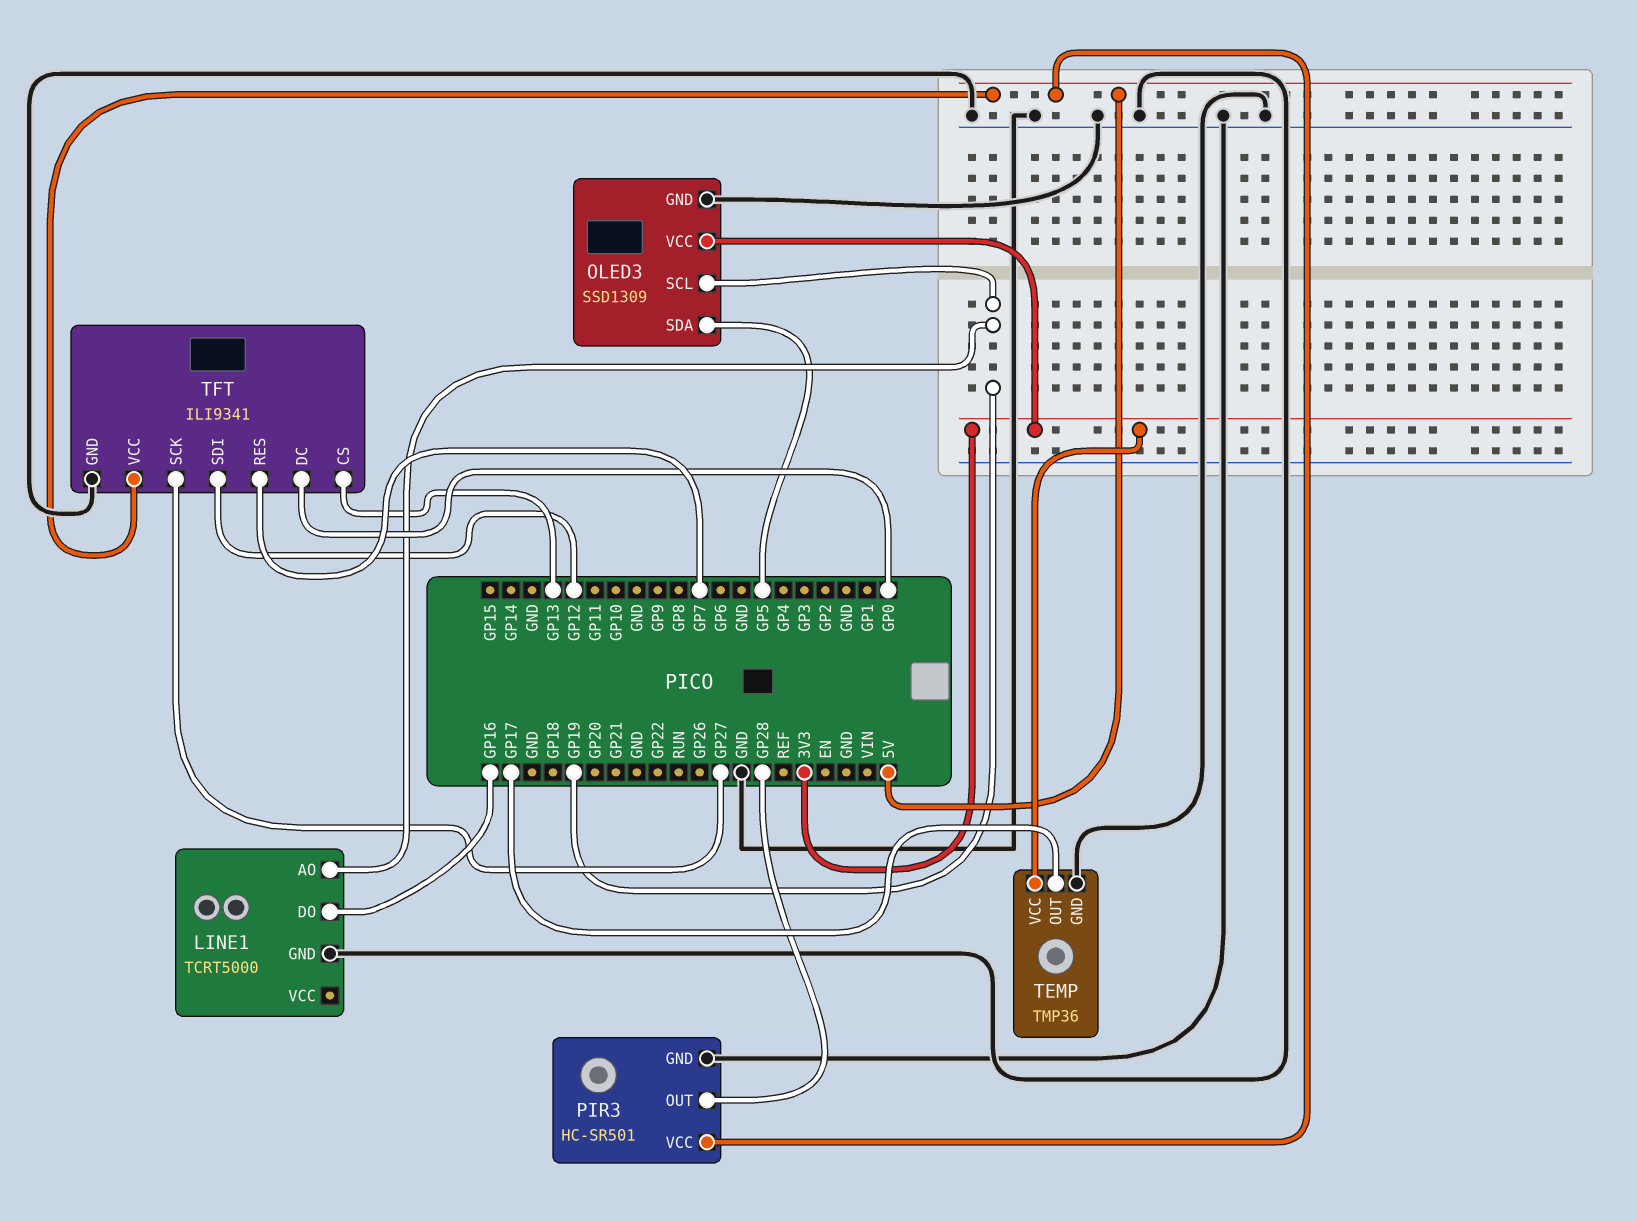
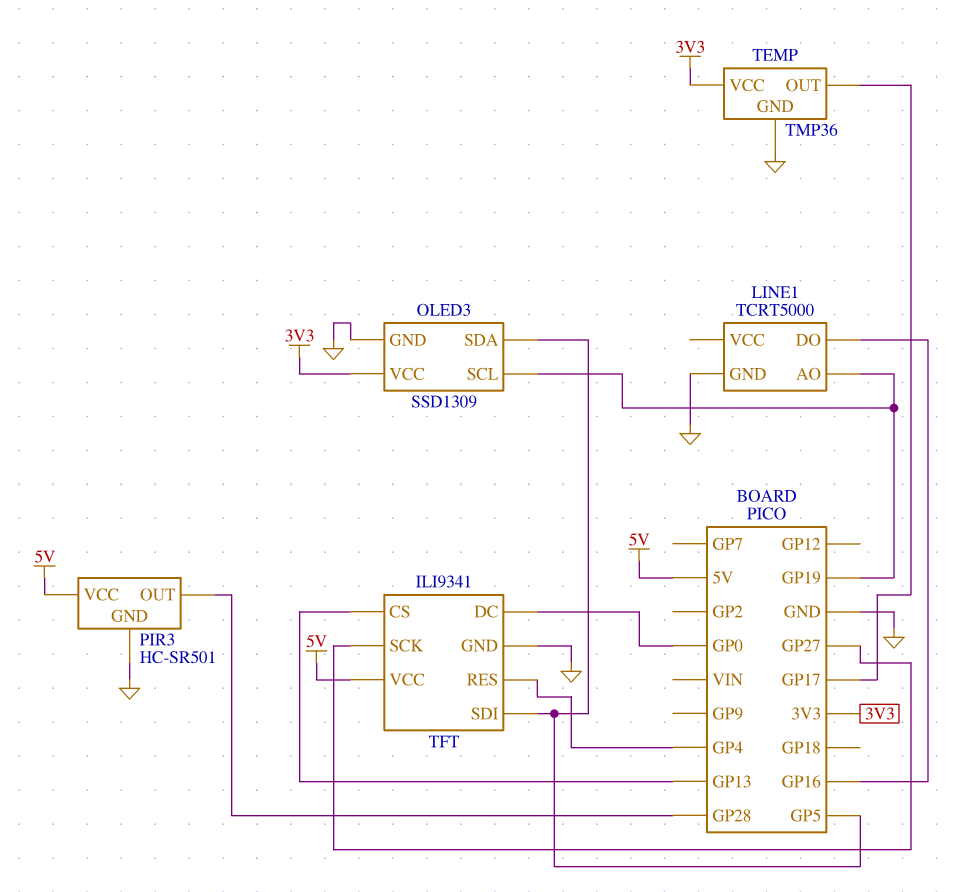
TFT pin RES: GP7 -> GP4
TFT pin SDI: GP12 -> GP5

